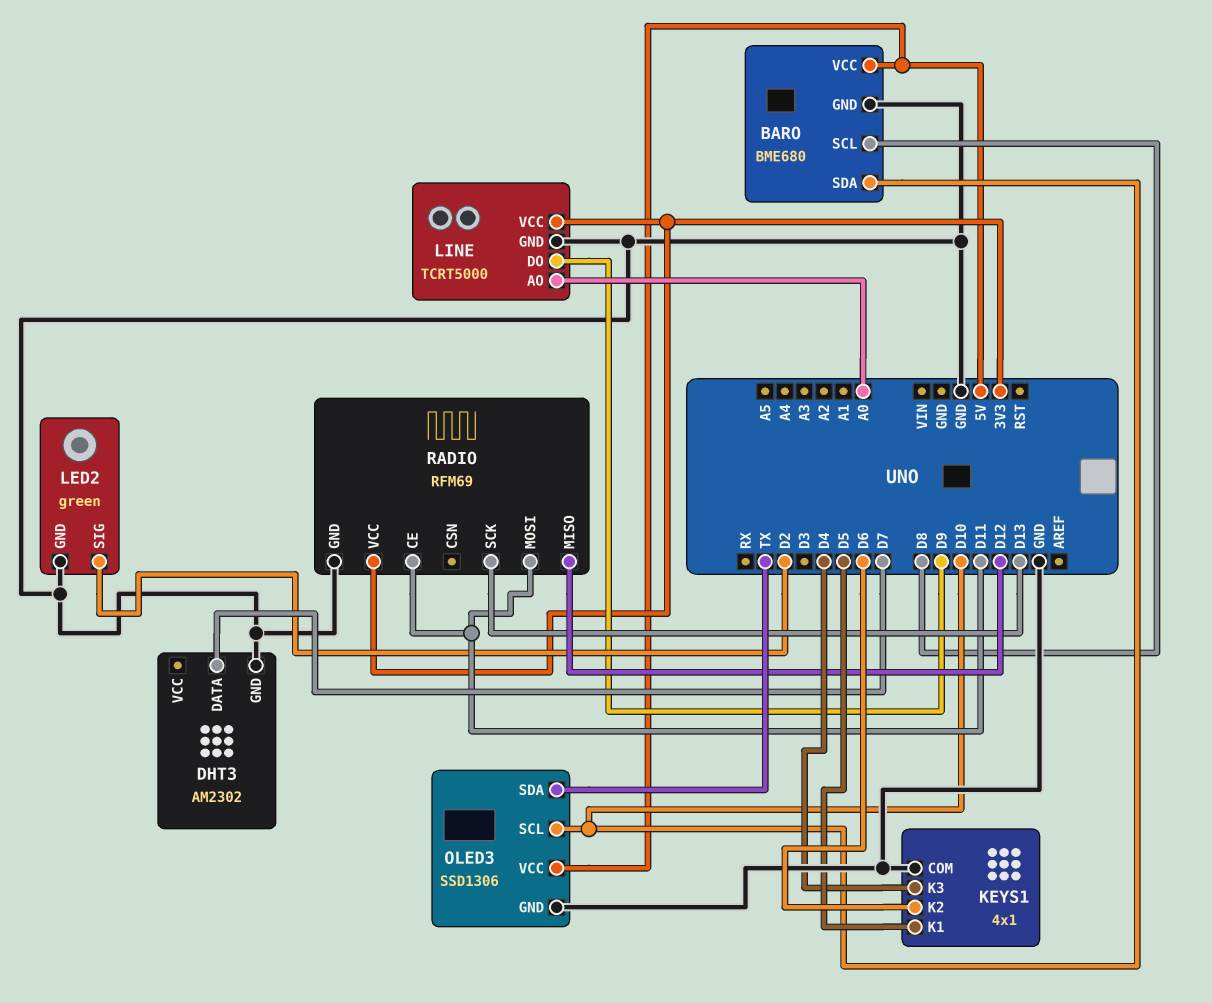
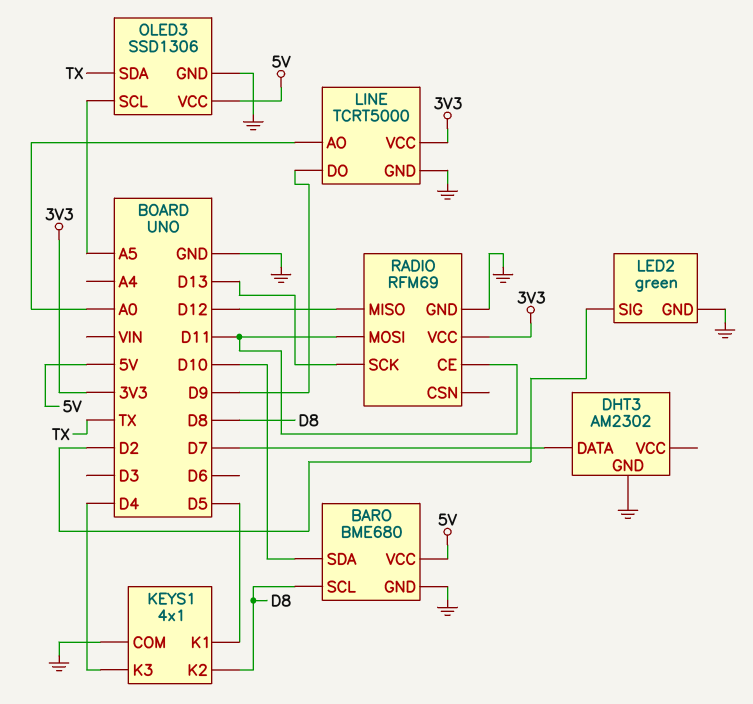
KEYS1 pin K2: D6 -> D8
OLED3 pin SCL: D10 -> A5

